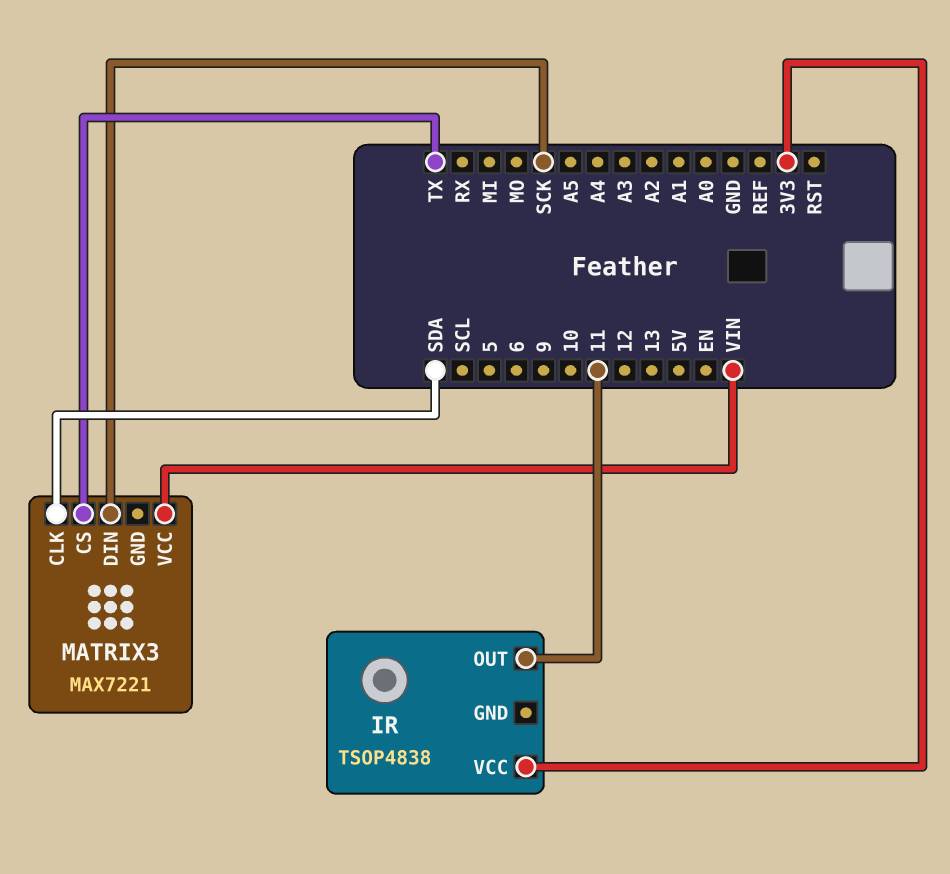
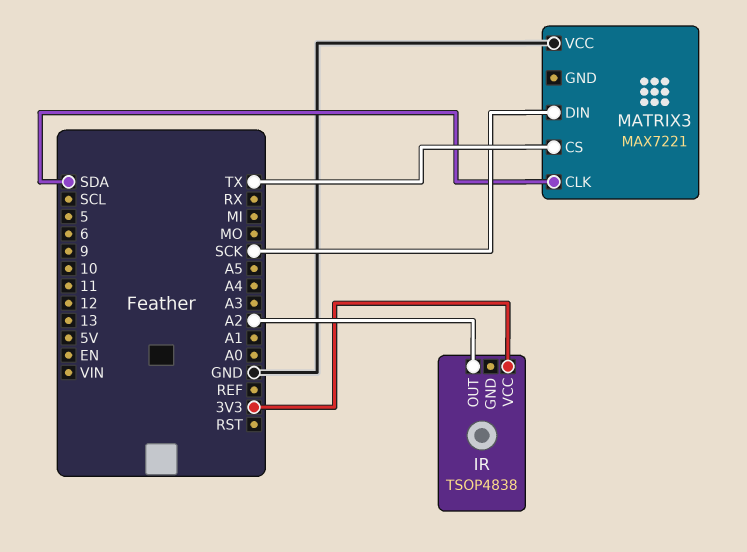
IR pin OUT: 11 -> A2
MATRIX3 pin VCC: VIN -> GND

